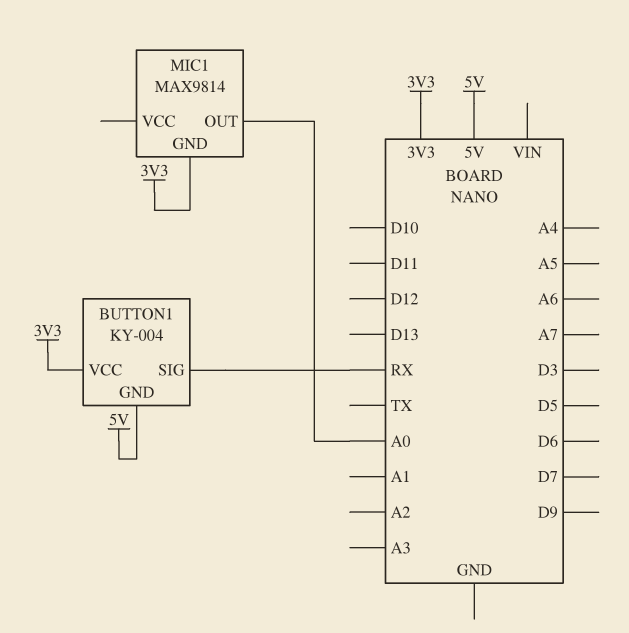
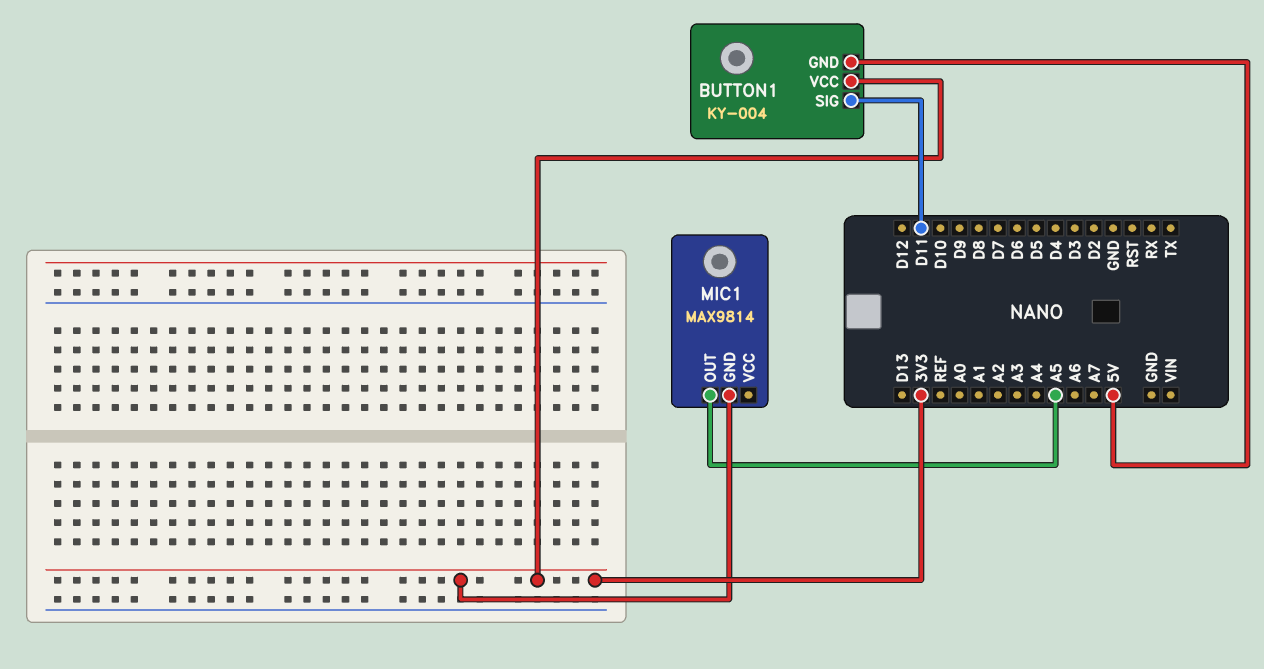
BUTTON1 pin SIG: RX -> D11
MIC1 pin OUT: A0 -> A5

